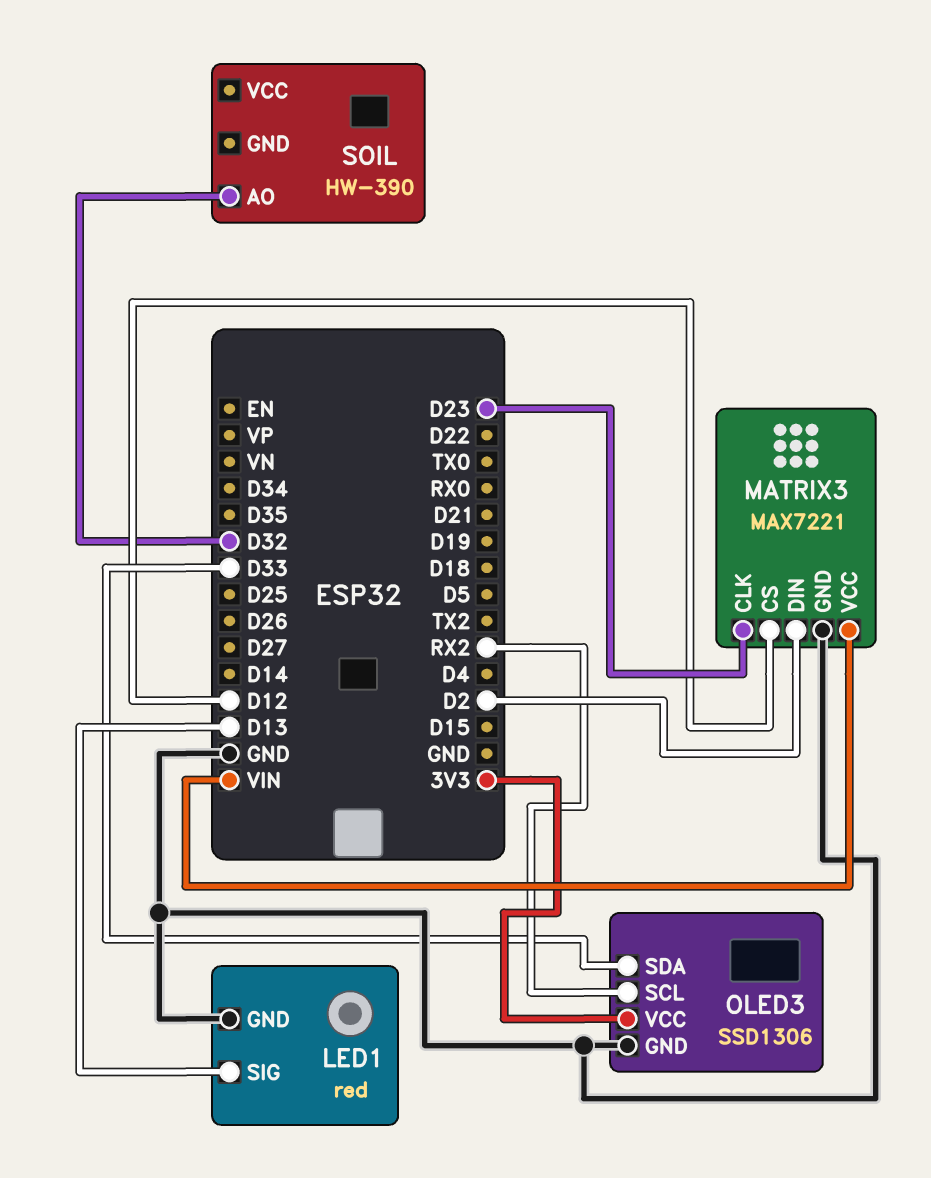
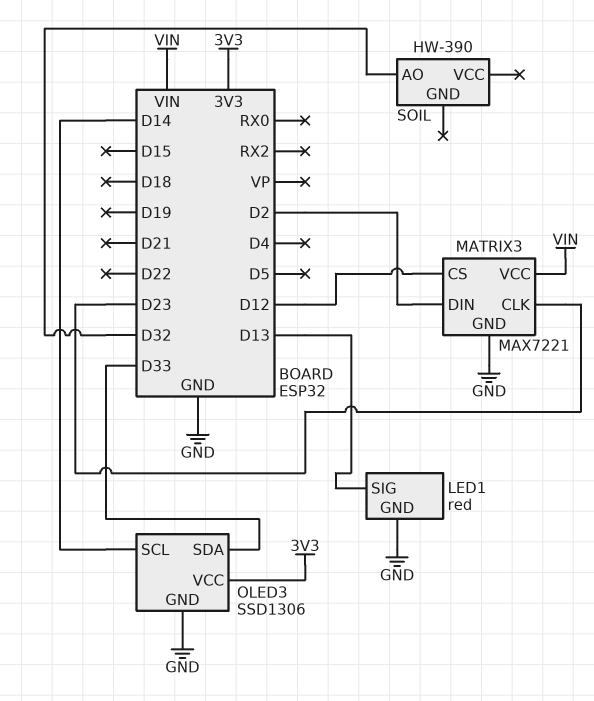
OLED3 pin SCL: RX2 -> D14

